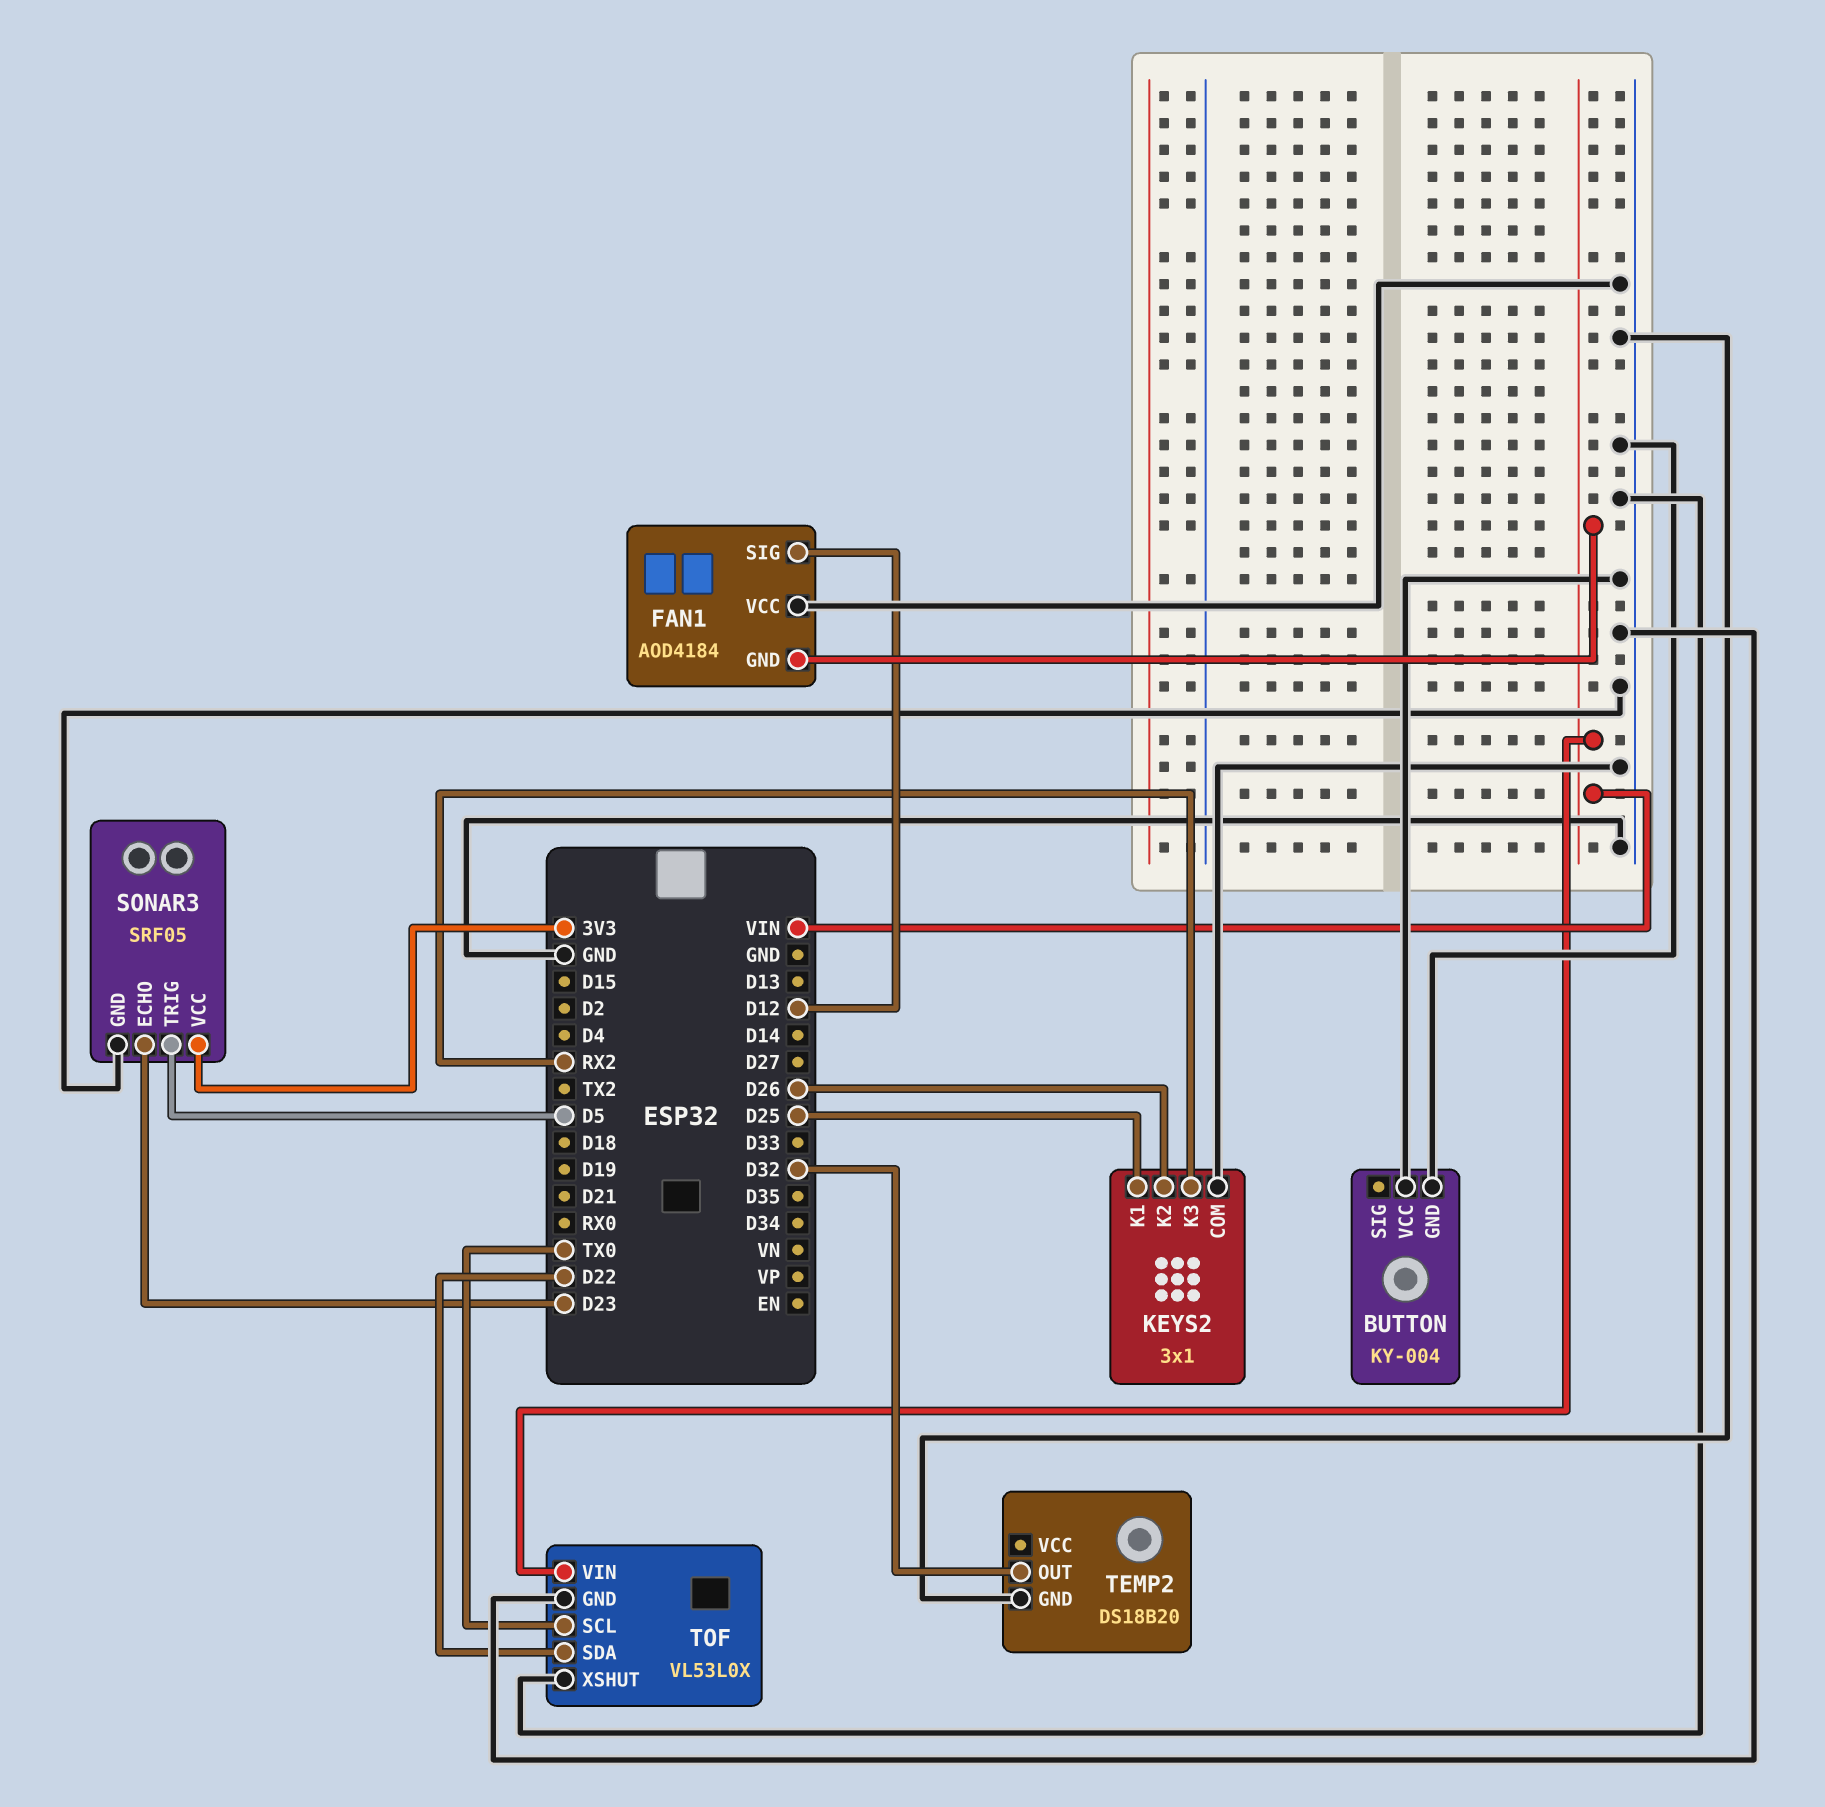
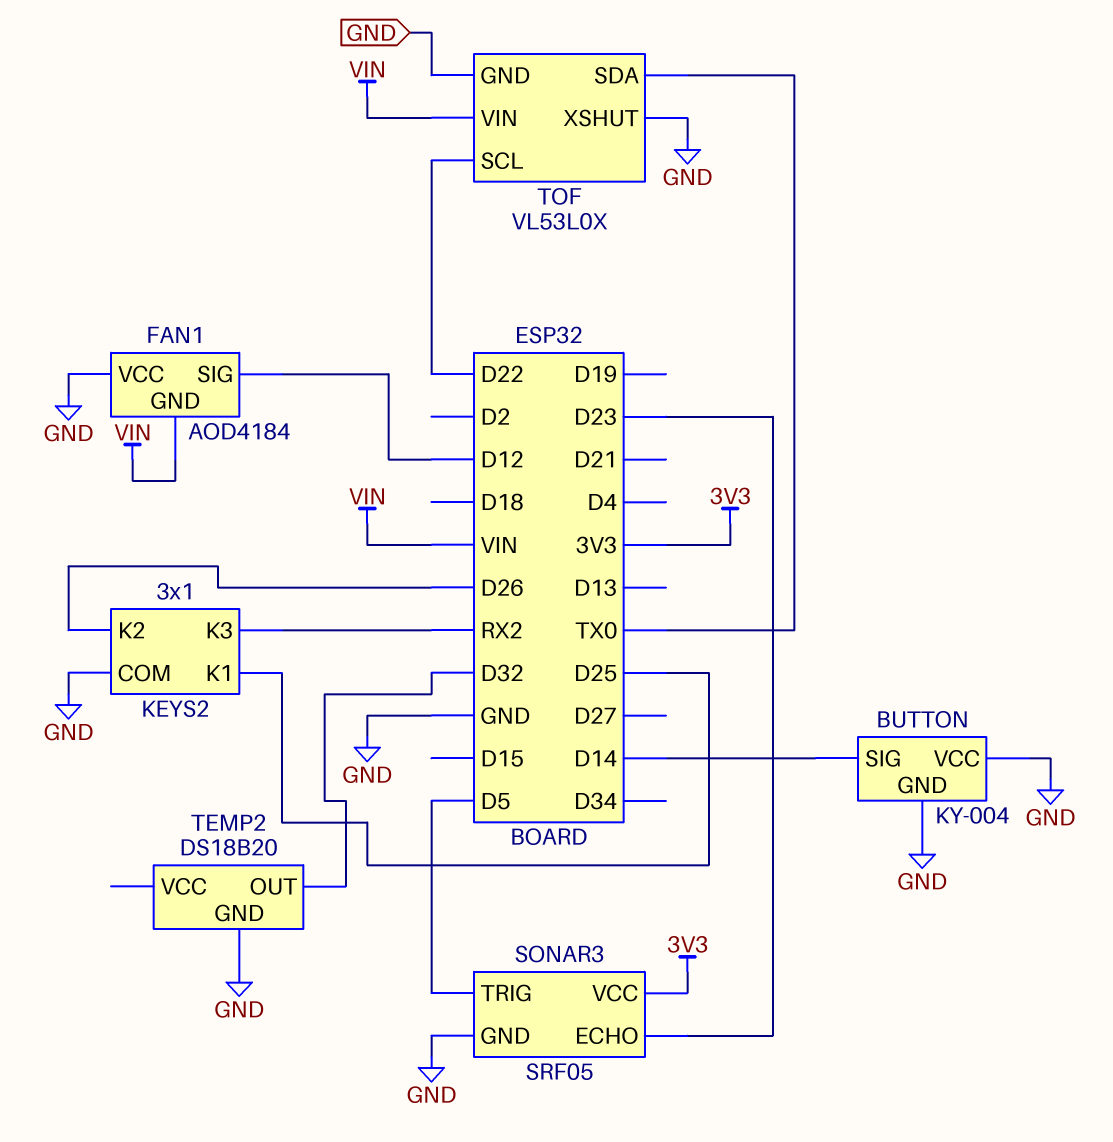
BUTTON pin SIG: none -> D14
TOF pin SCL: TX0 -> D22
TOF pin SDA: D22 -> TX0

